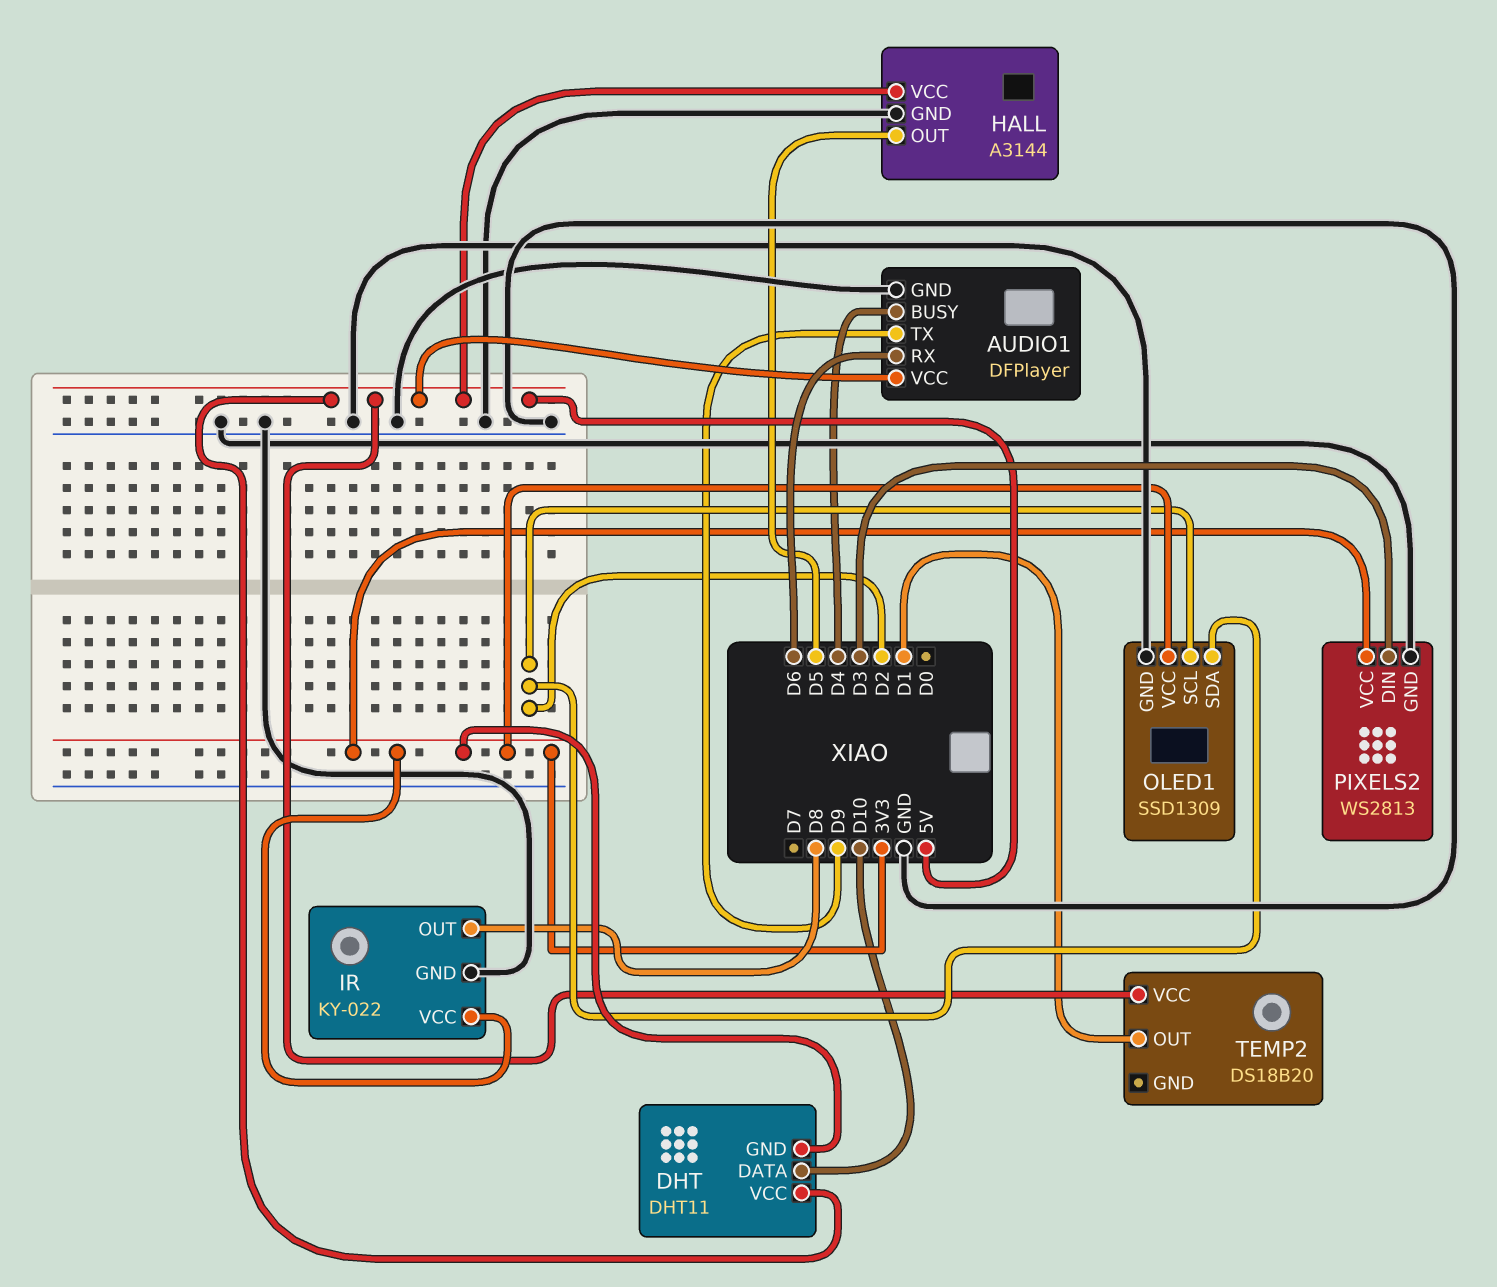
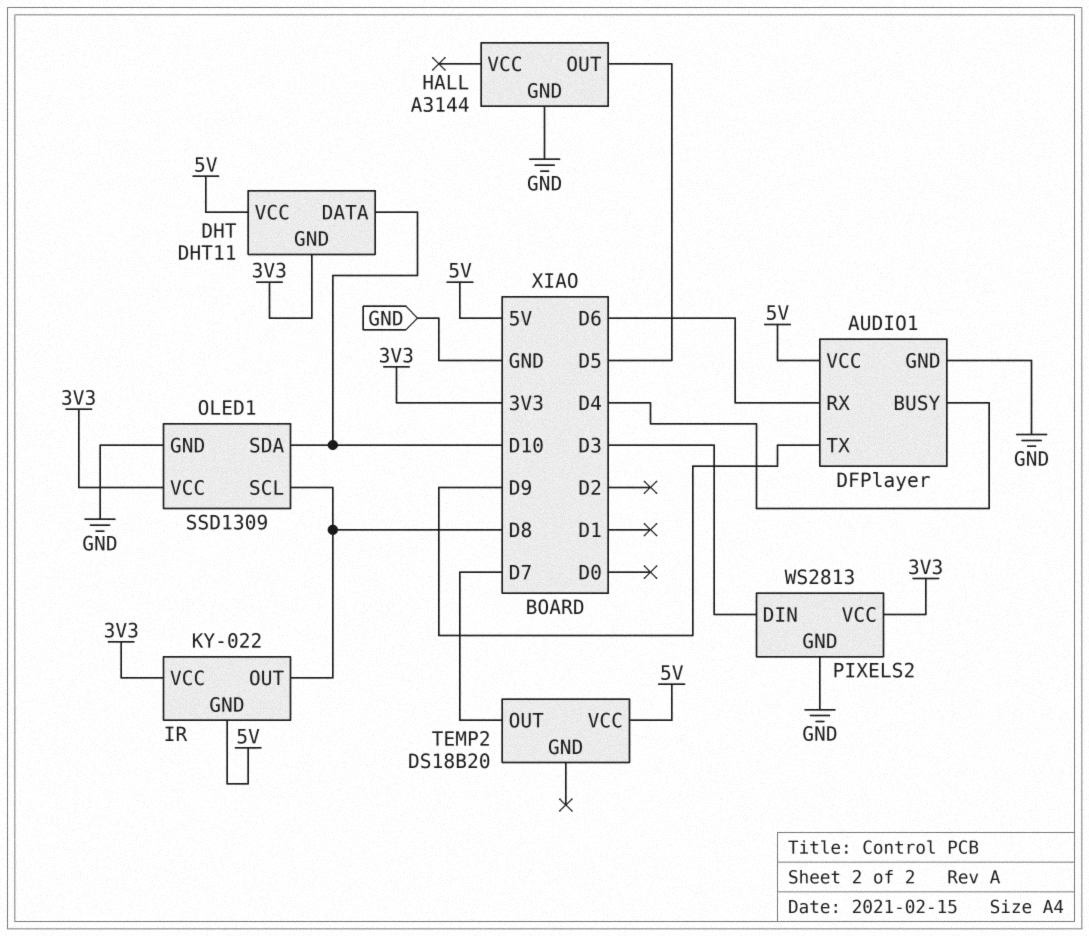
HALL pin VCC: 5V -> none
IR pin GND: GND -> 5V
OLED1 pin SCL: D2 -> D8
OLED1 pin SDA: D2 -> D10
TEMP2 pin OUT: D1 -> D7

